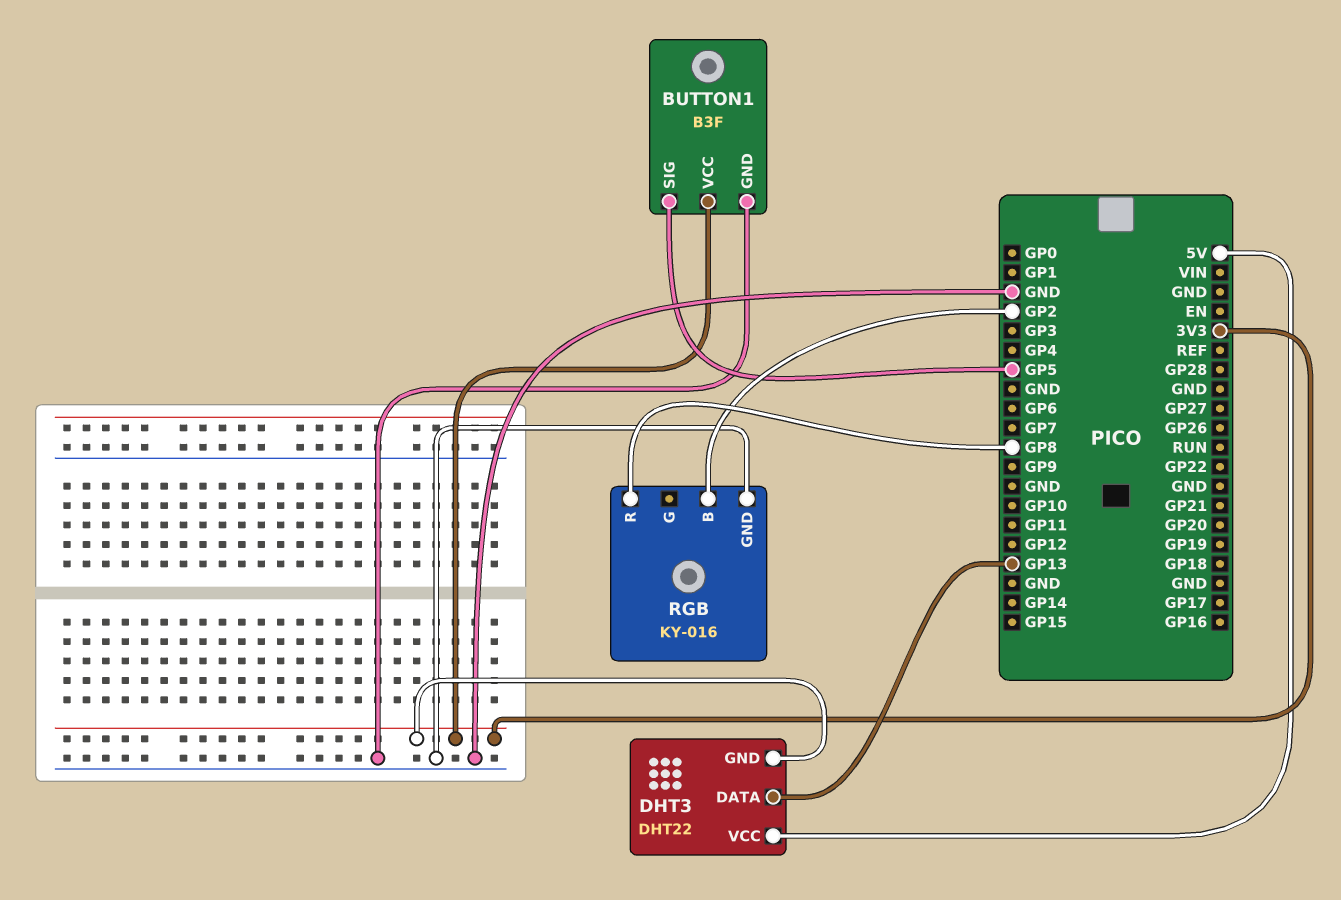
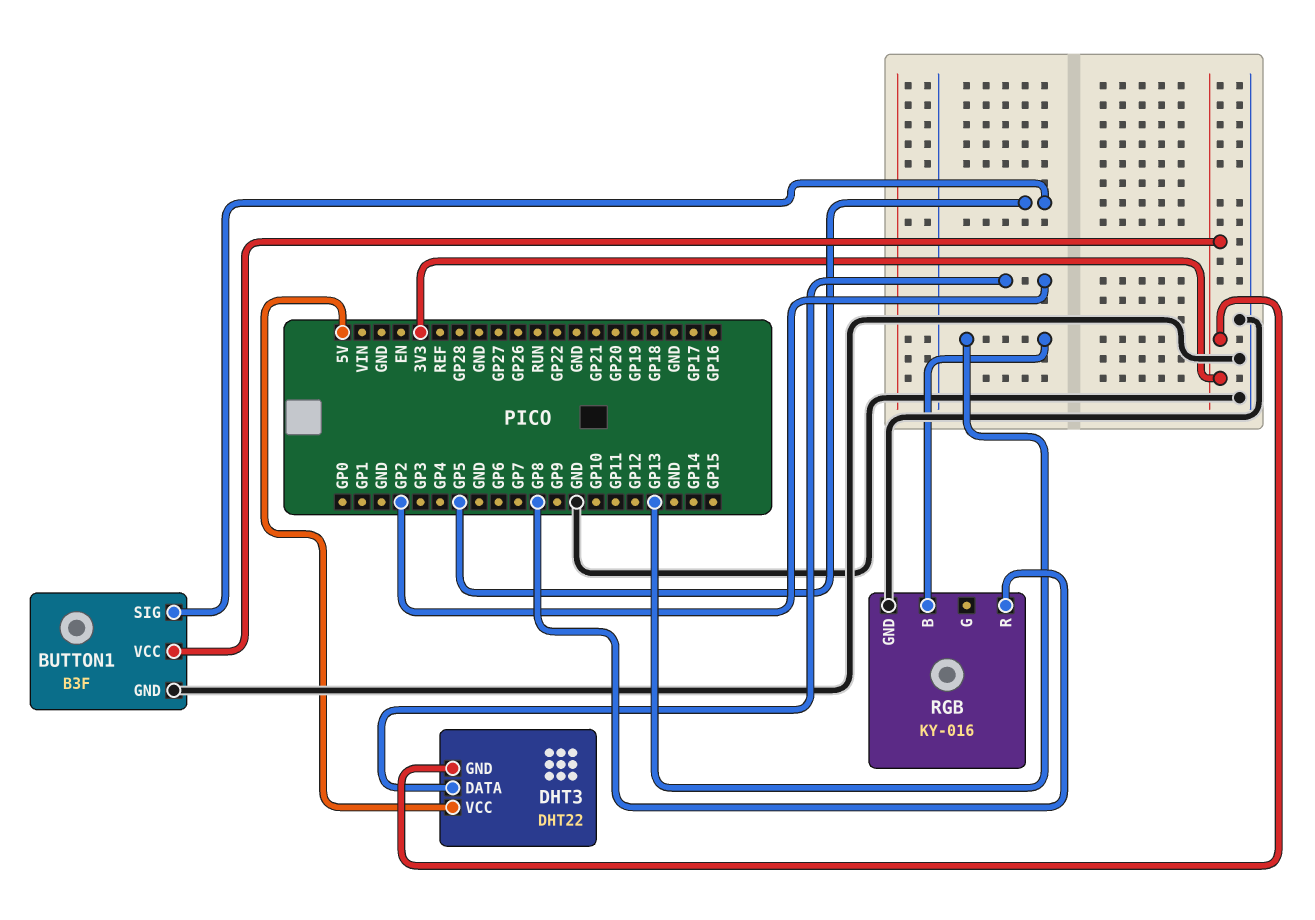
DHT3 pin DATA: GP13 -> GP2
RGB pin B: GP2 -> GP13

